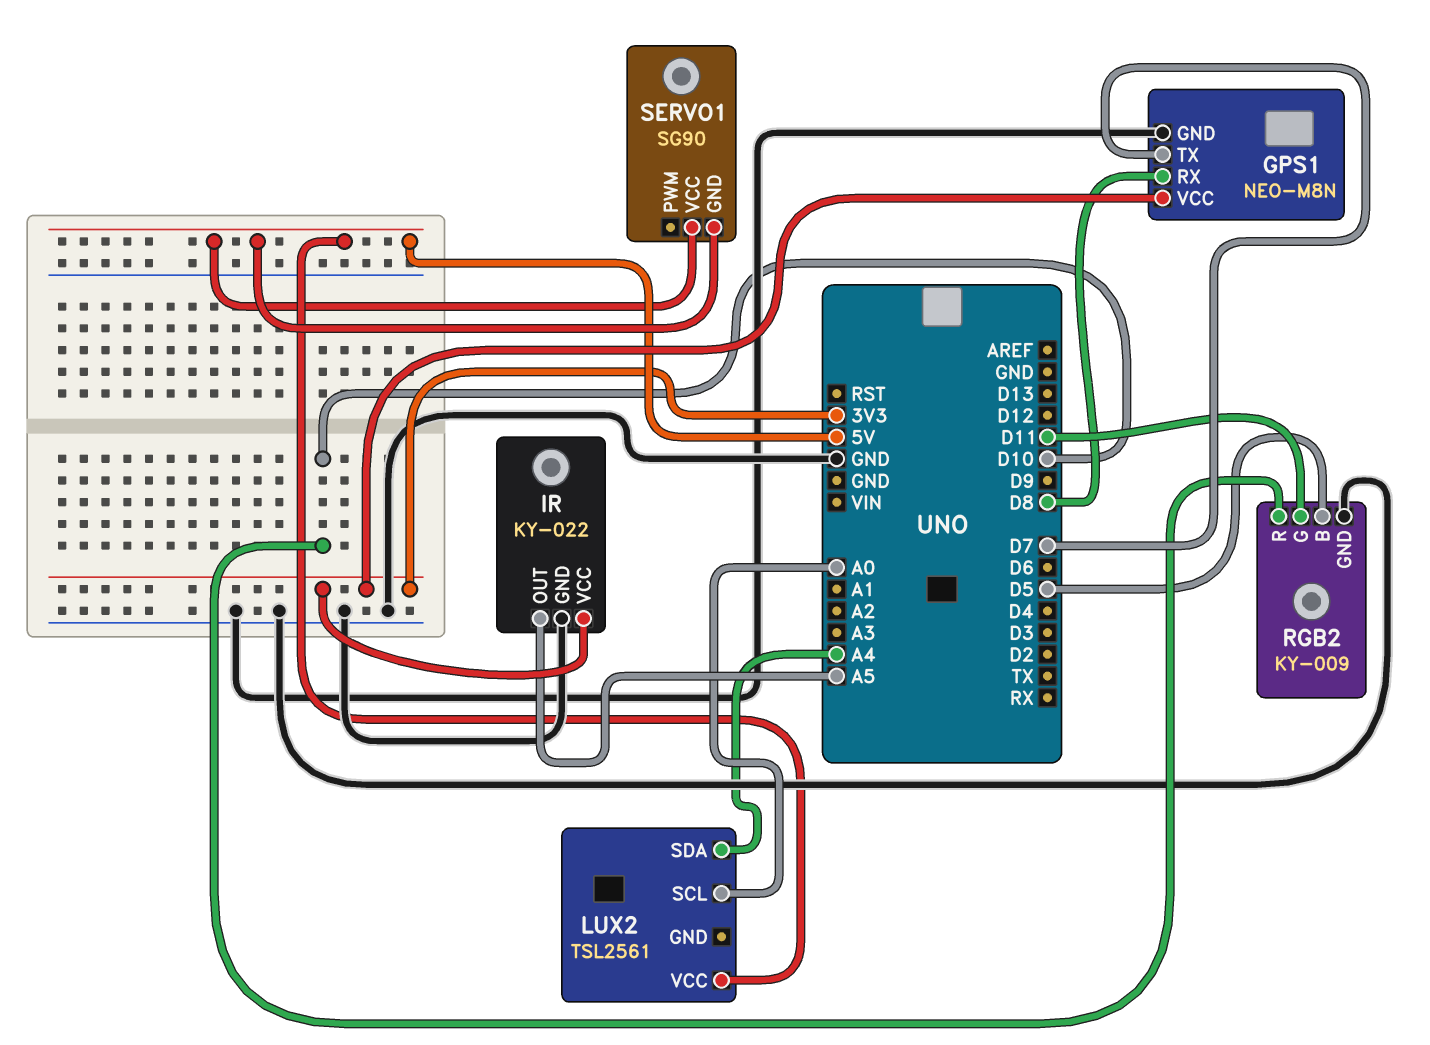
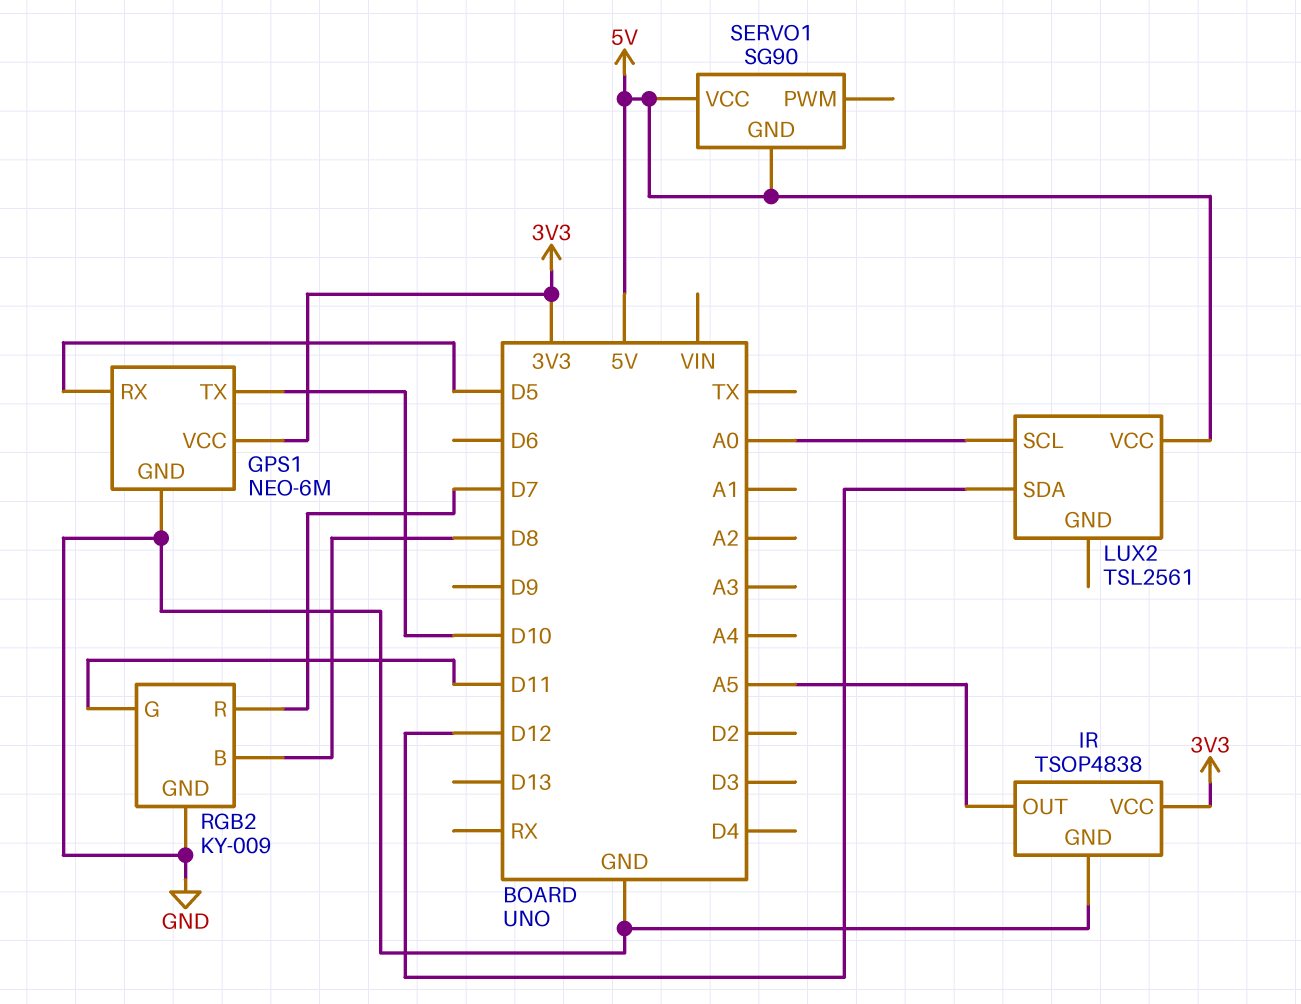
GPS1: NEO-M8N -> NEO-6M
GPS1 pin RX: D8 -> D5
GPS1 pin TX: D7 -> D10
IR: KY-022 -> TSOP4838
LUX2 pin SDA: A4 -> D12
RGB2 pin B: D5 -> D8
RGB2 pin R: D10 -> D7

